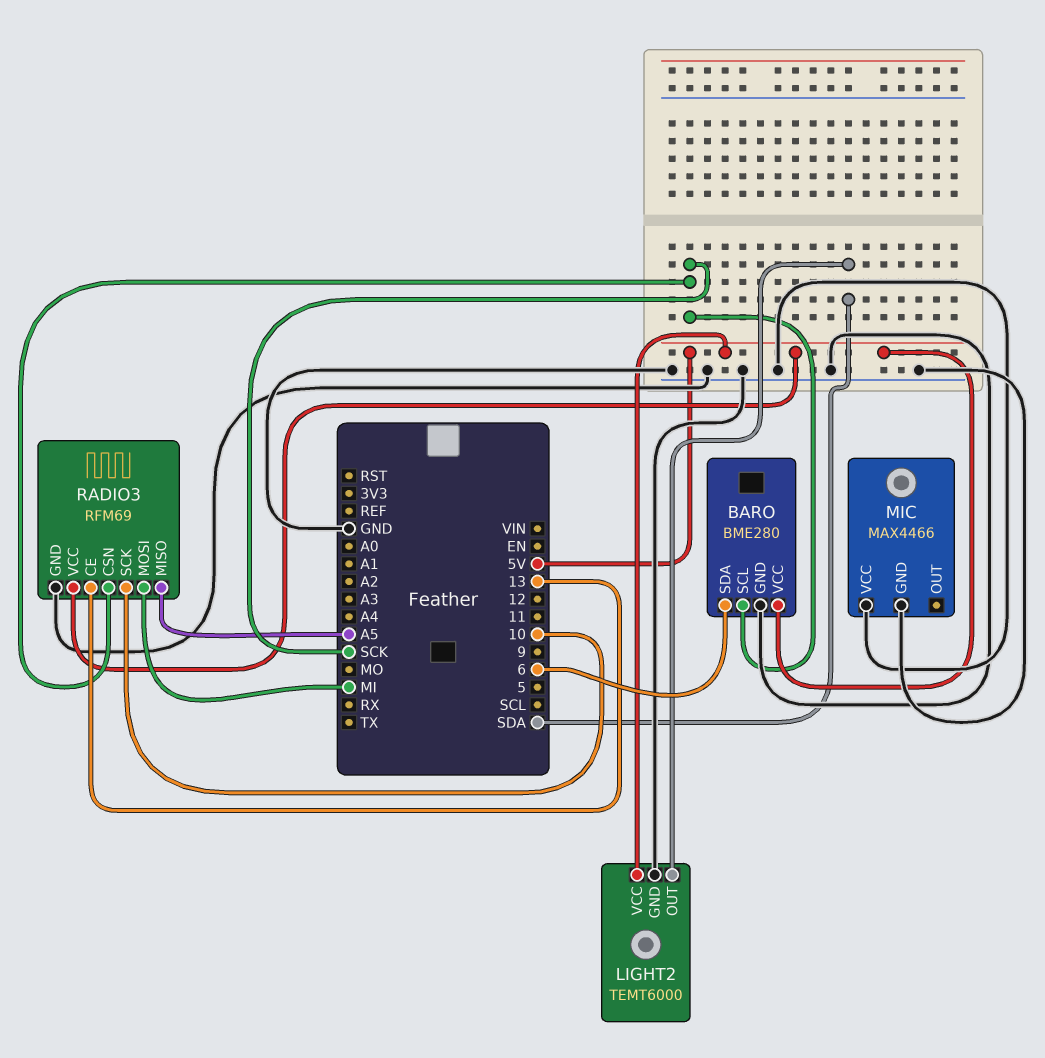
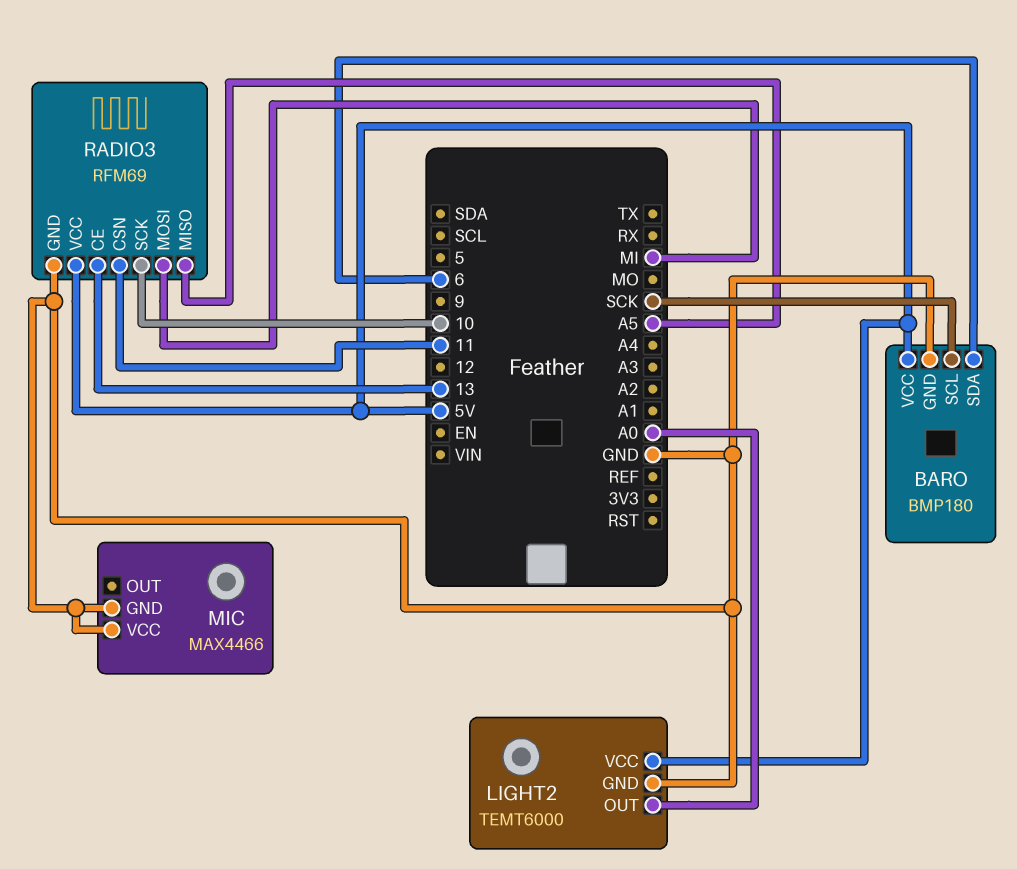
BARO: BME280 -> BMP180
LIGHT2 pin OUT: SDA -> A0
RADIO3 pin CSN: SCK -> 11

